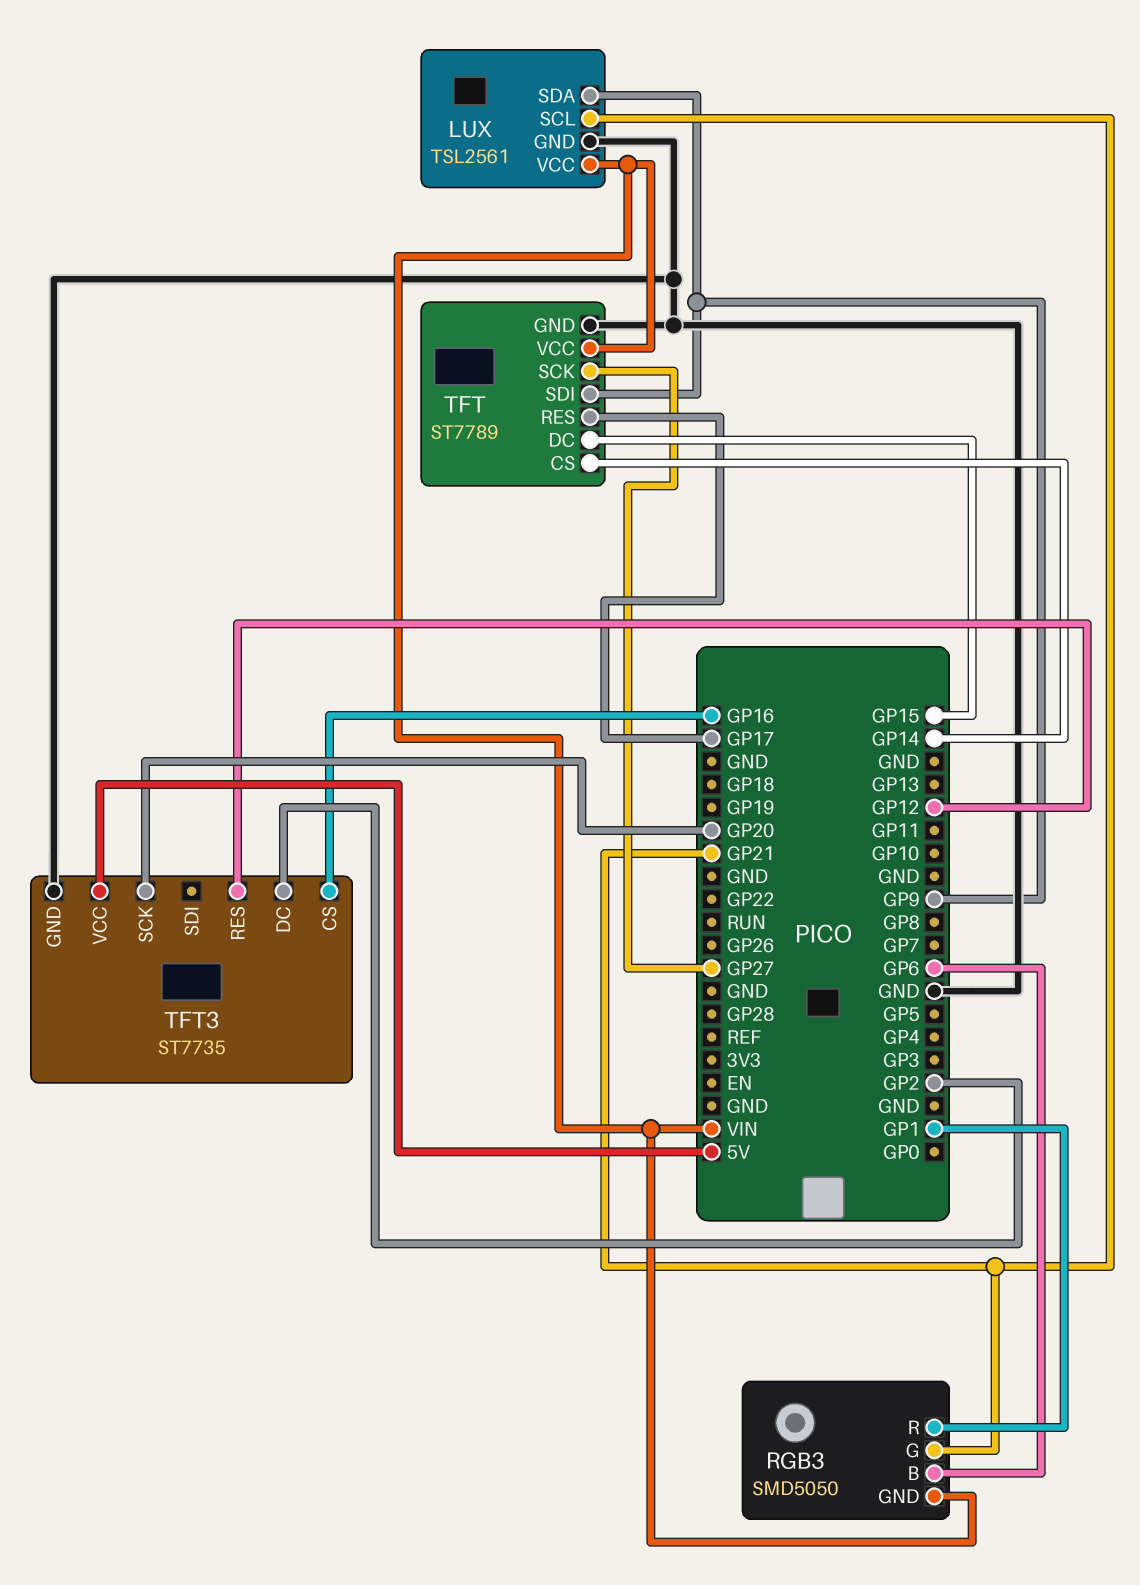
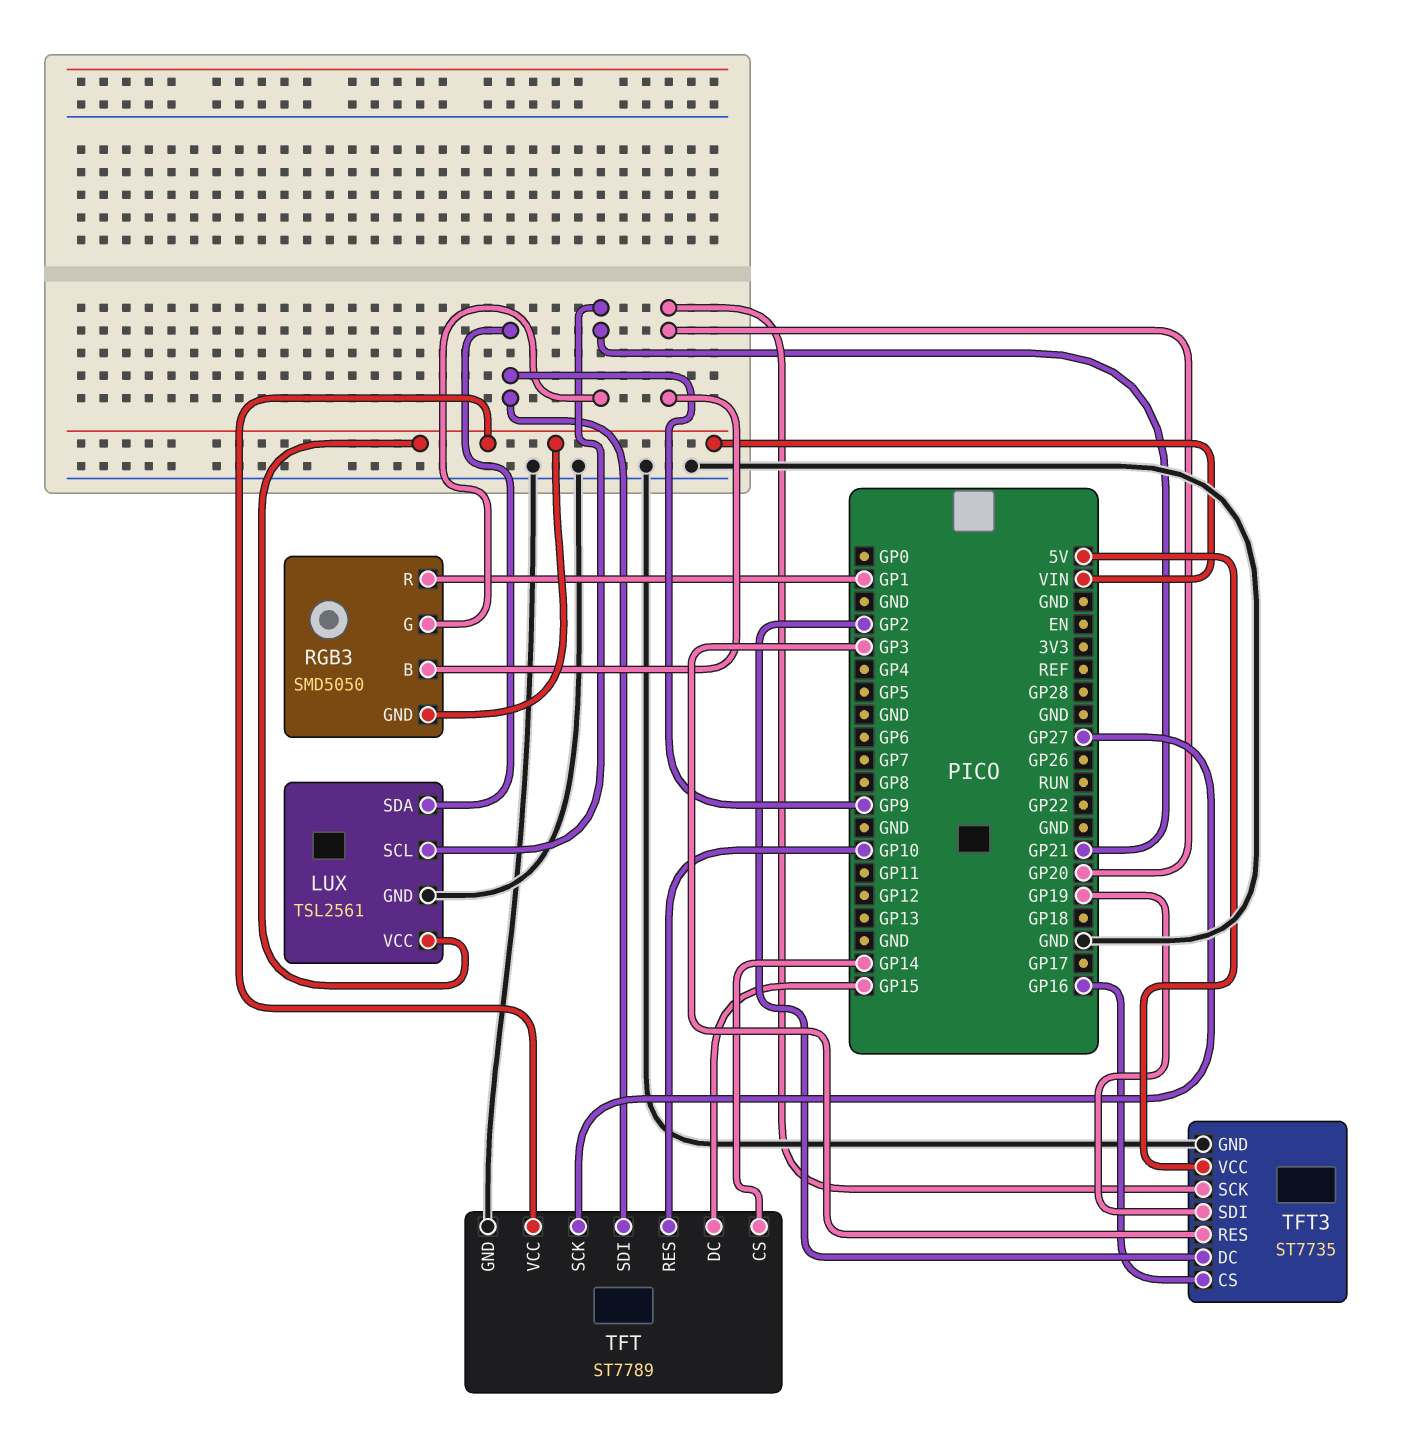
RGB3 pin B: GP6 -> GP20
TFT pin RES: GP17 -> GP10
TFT3 pin RES: GP12 -> GP3
TFT3 pin SDI: none -> GP19

